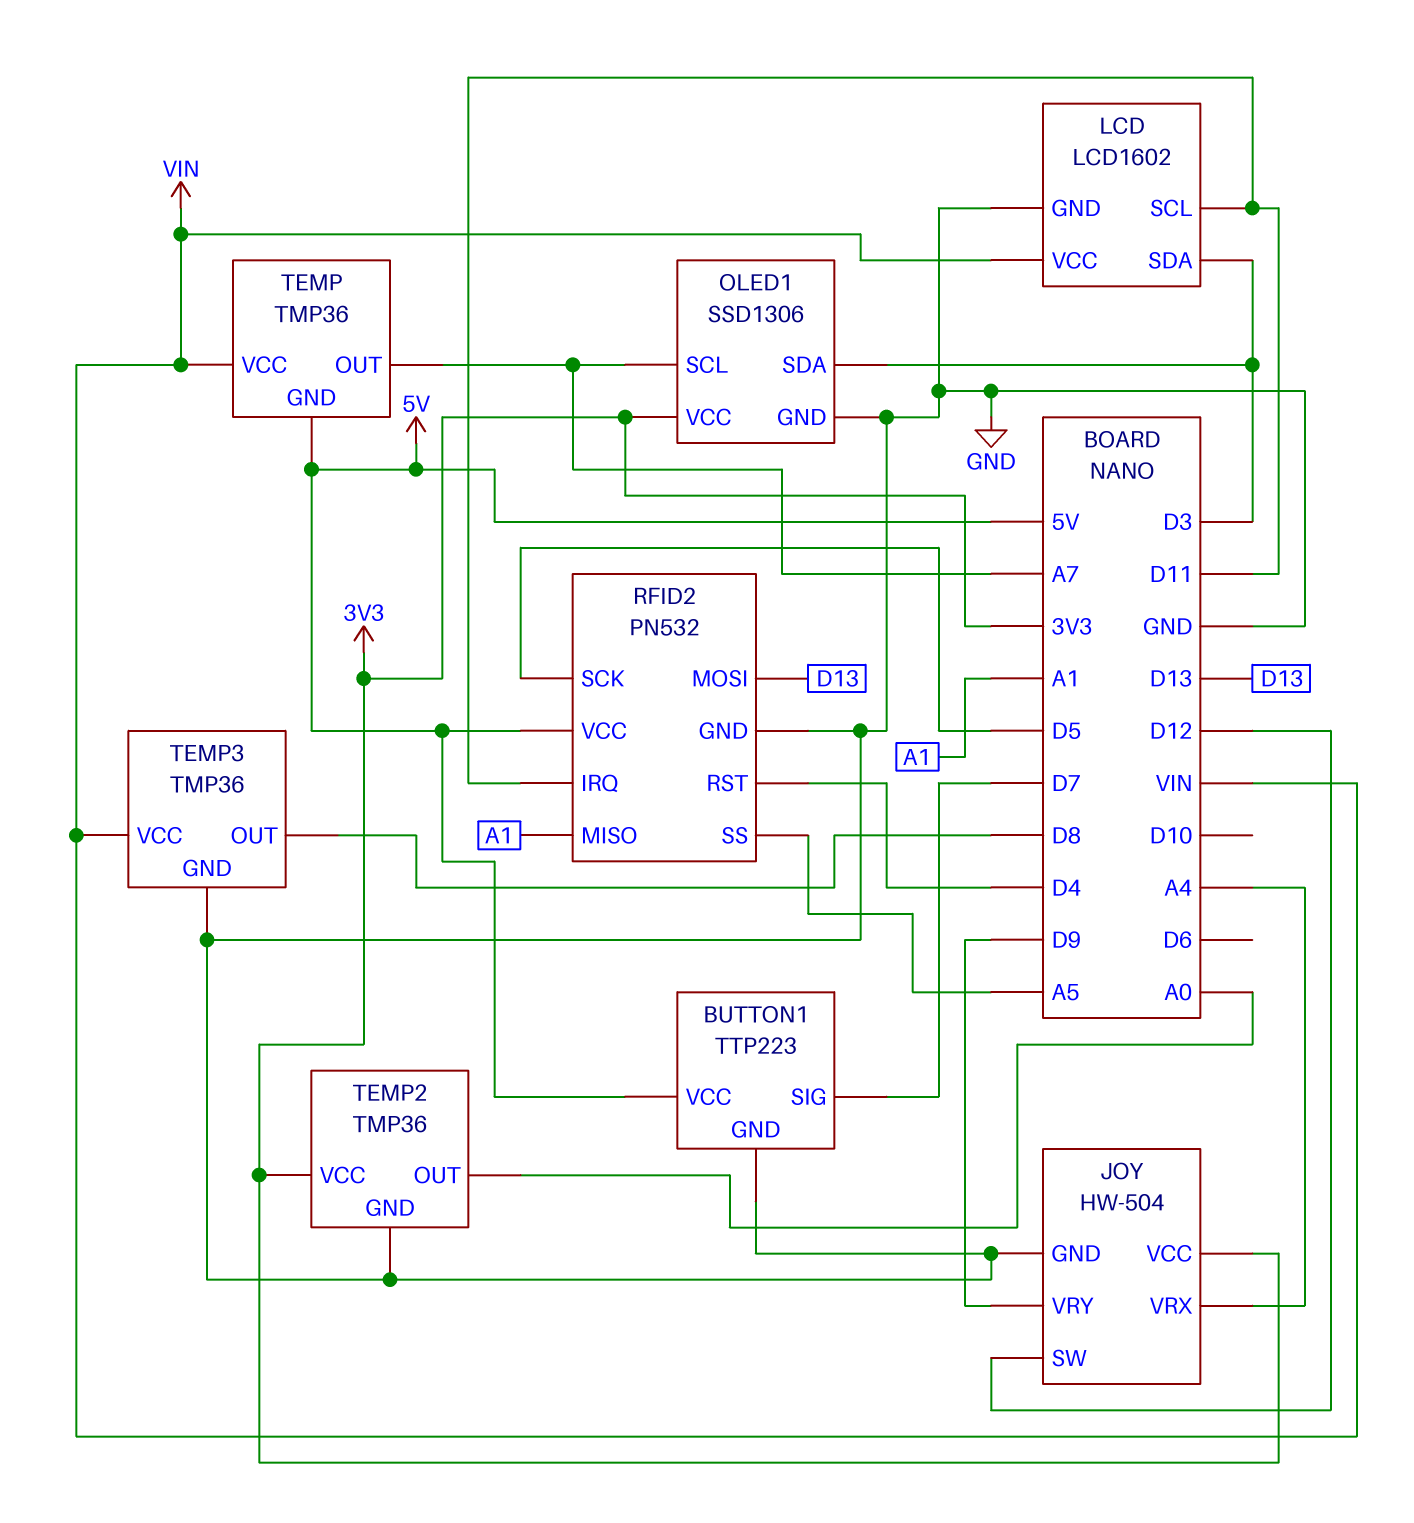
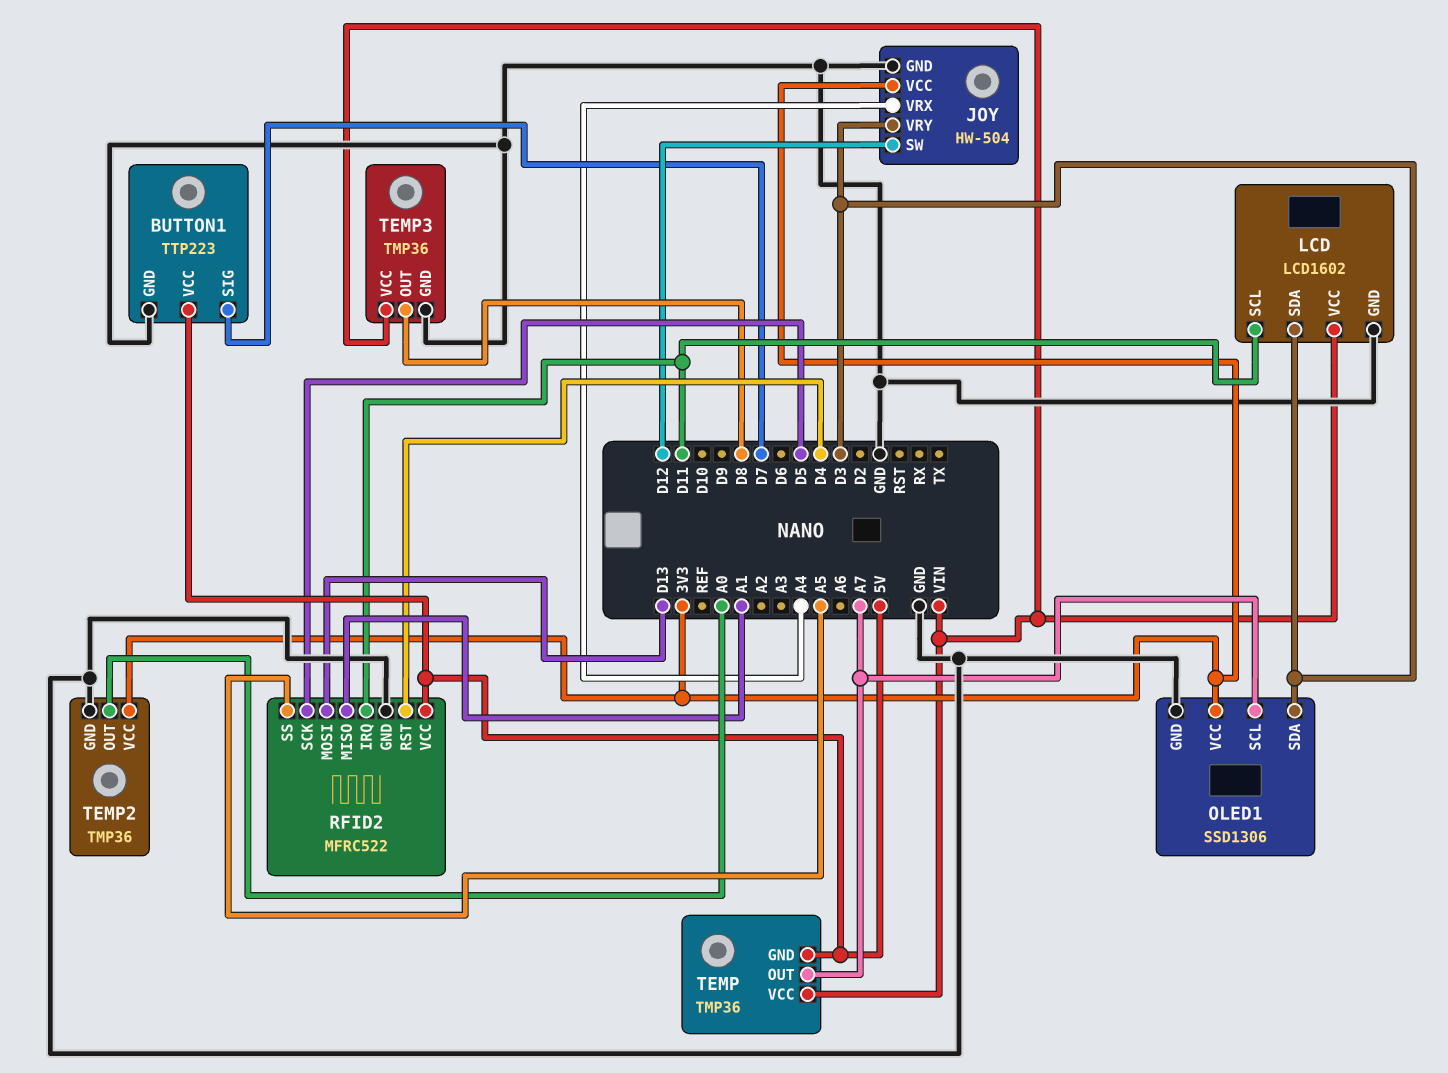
JOY pin VRY: D9 -> D3
RFID2: PN532 -> MFRC522

